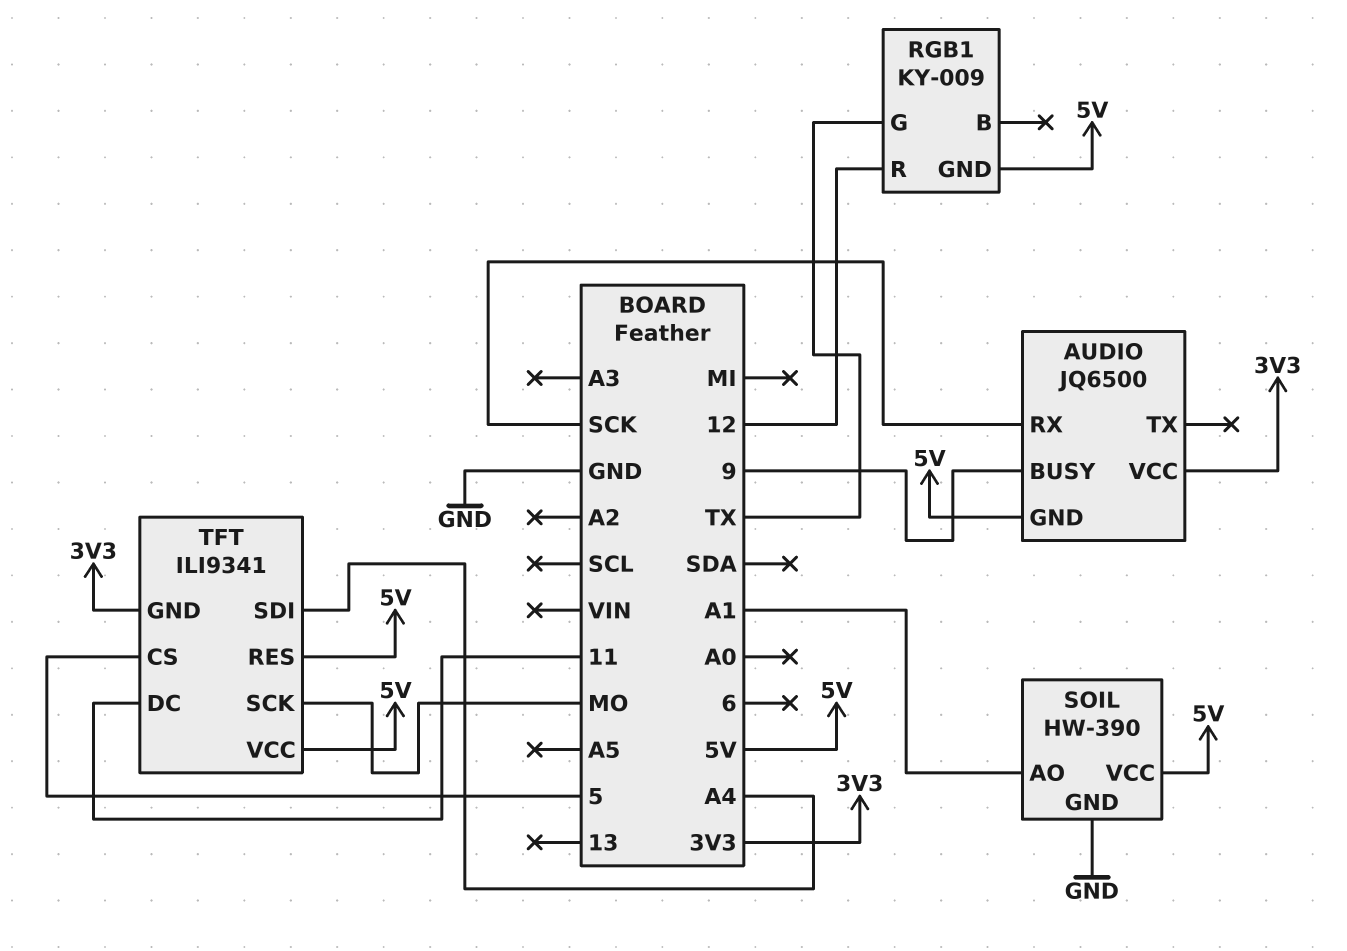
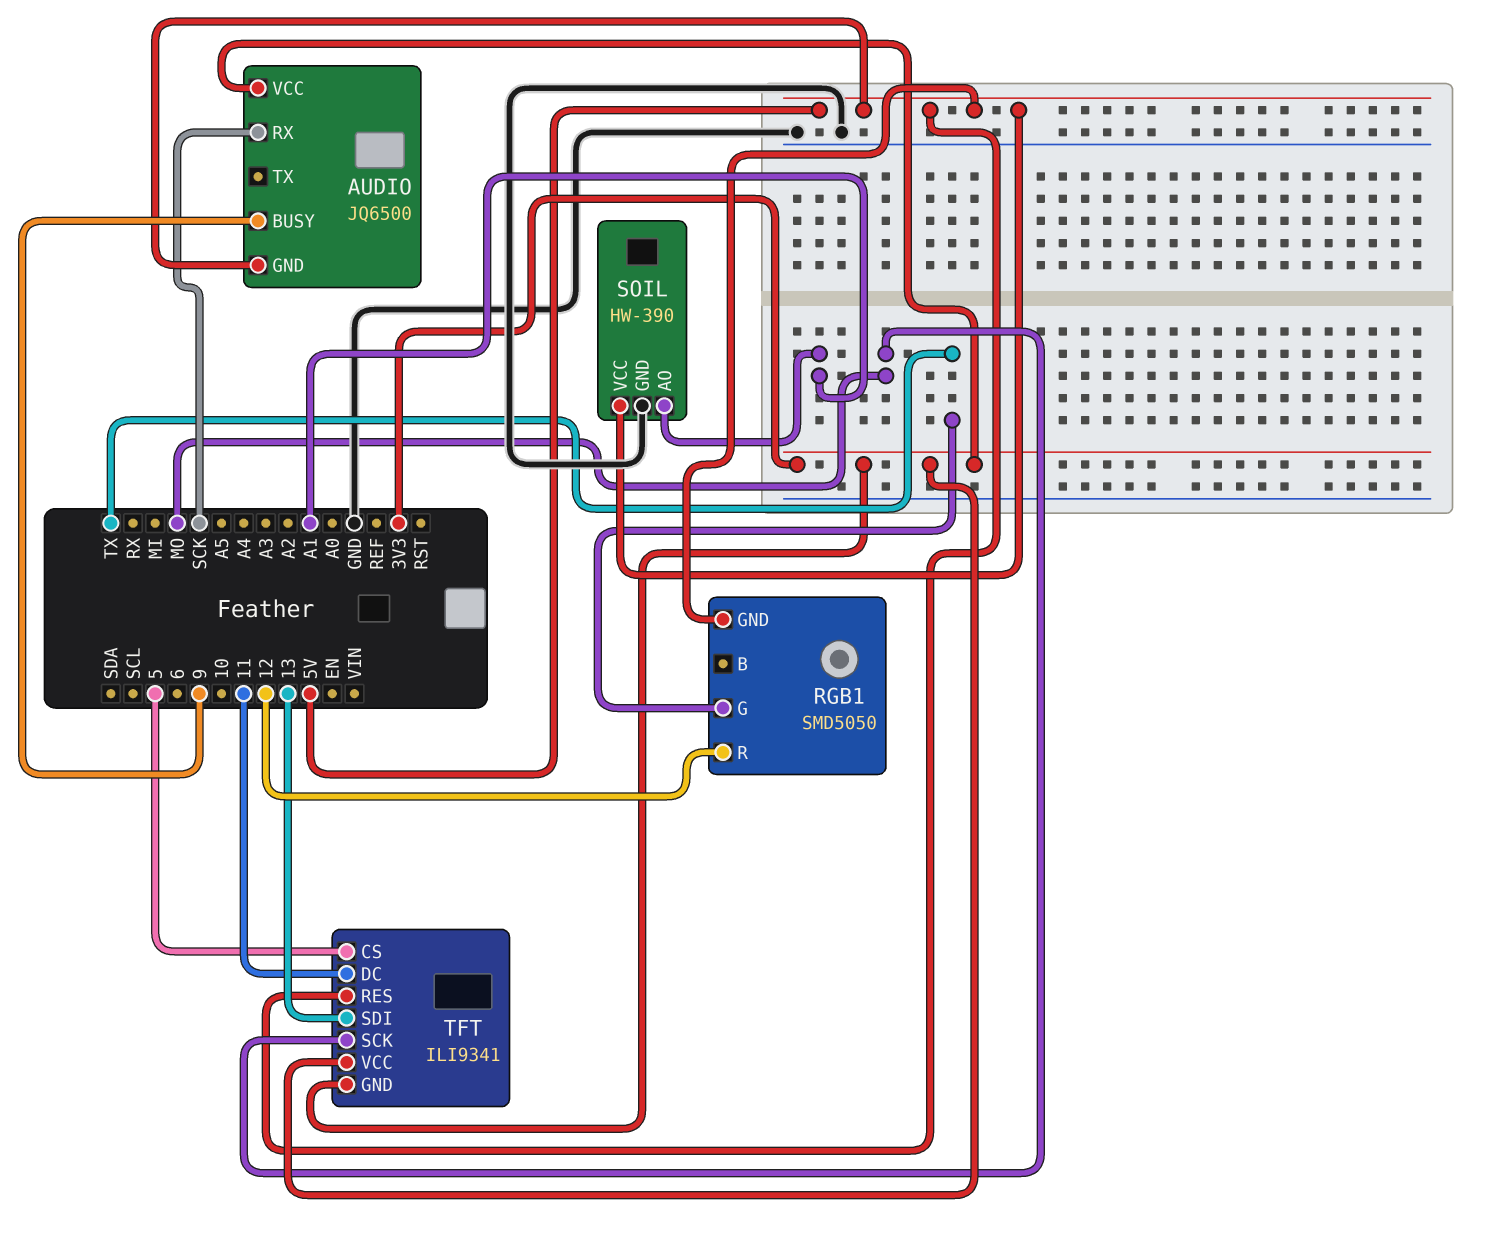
RGB1: KY-009 -> SMD5050
TFT pin SDI: A4 -> 13
TFT pin VCC: 5V -> 3V3

